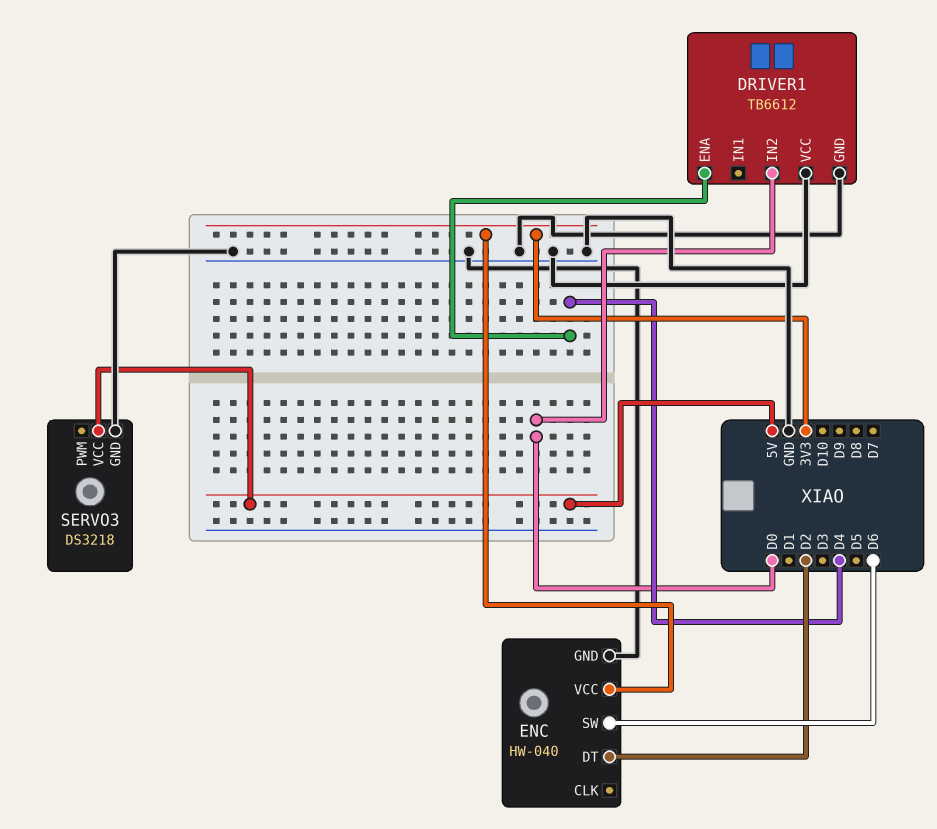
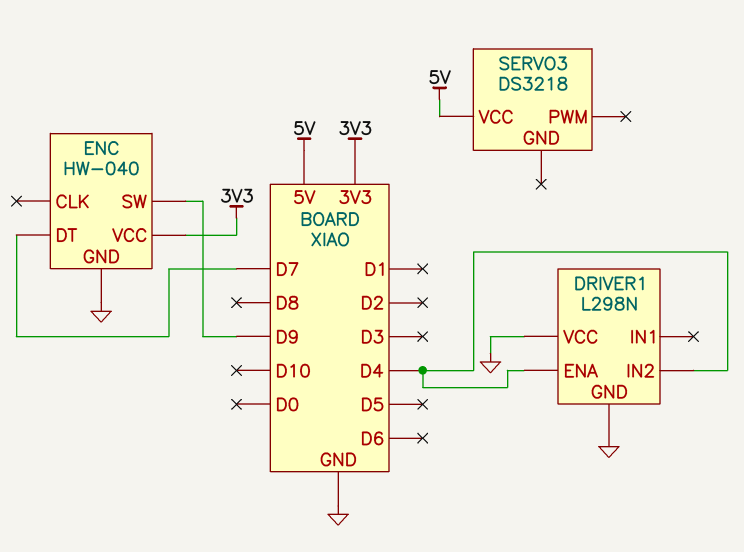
DRIVER1: TB6612 -> L298N
DRIVER1 pin IN2: D0 -> D4
ENC pin DT: D2 -> D7
ENC pin SW: D6 -> D9
SERVO3 pin GND: GND -> none

